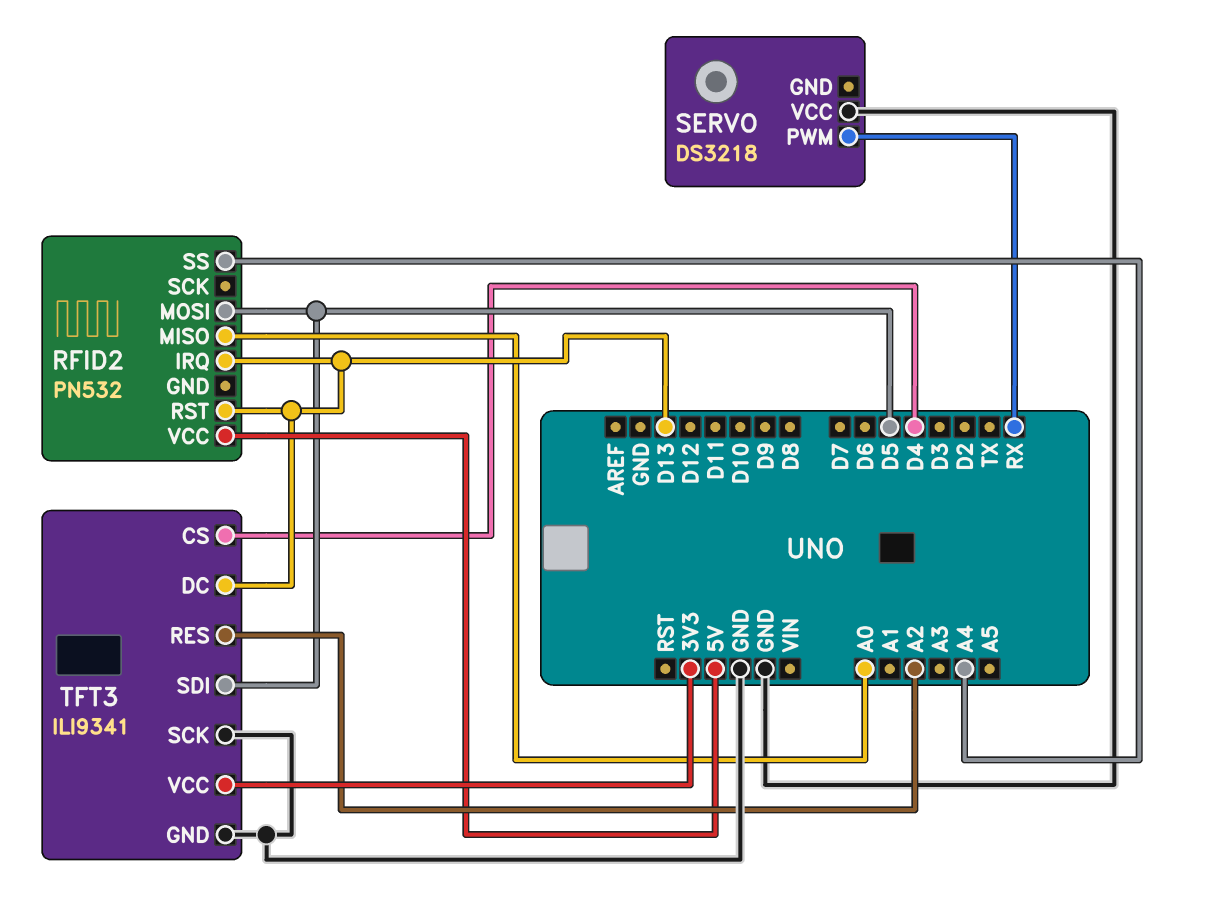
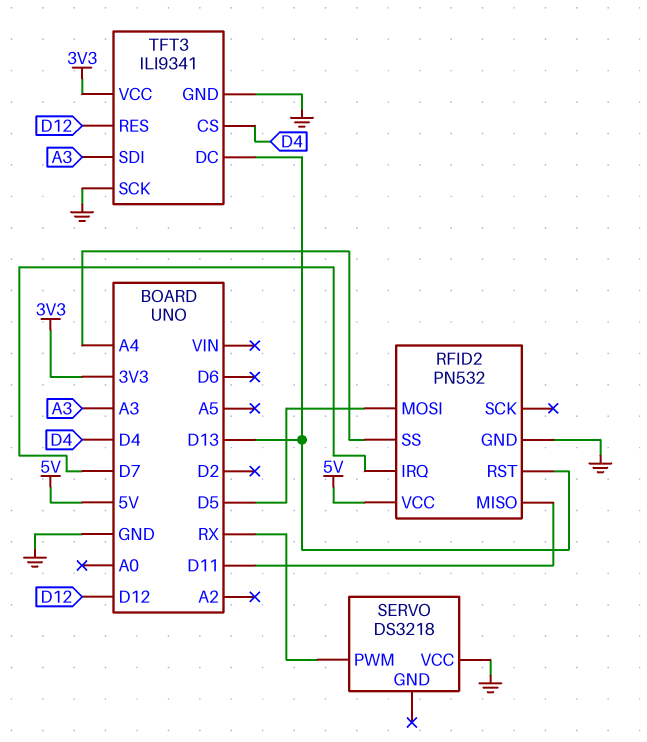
RFID2 pin GND: none -> GND
RFID2 pin IRQ: D13 -> D7
RFID2 pin MISO: A0 -> D11
TFT3 pin RES: A2 -> D12
TFT3 pin SDI: D5 -> A3

